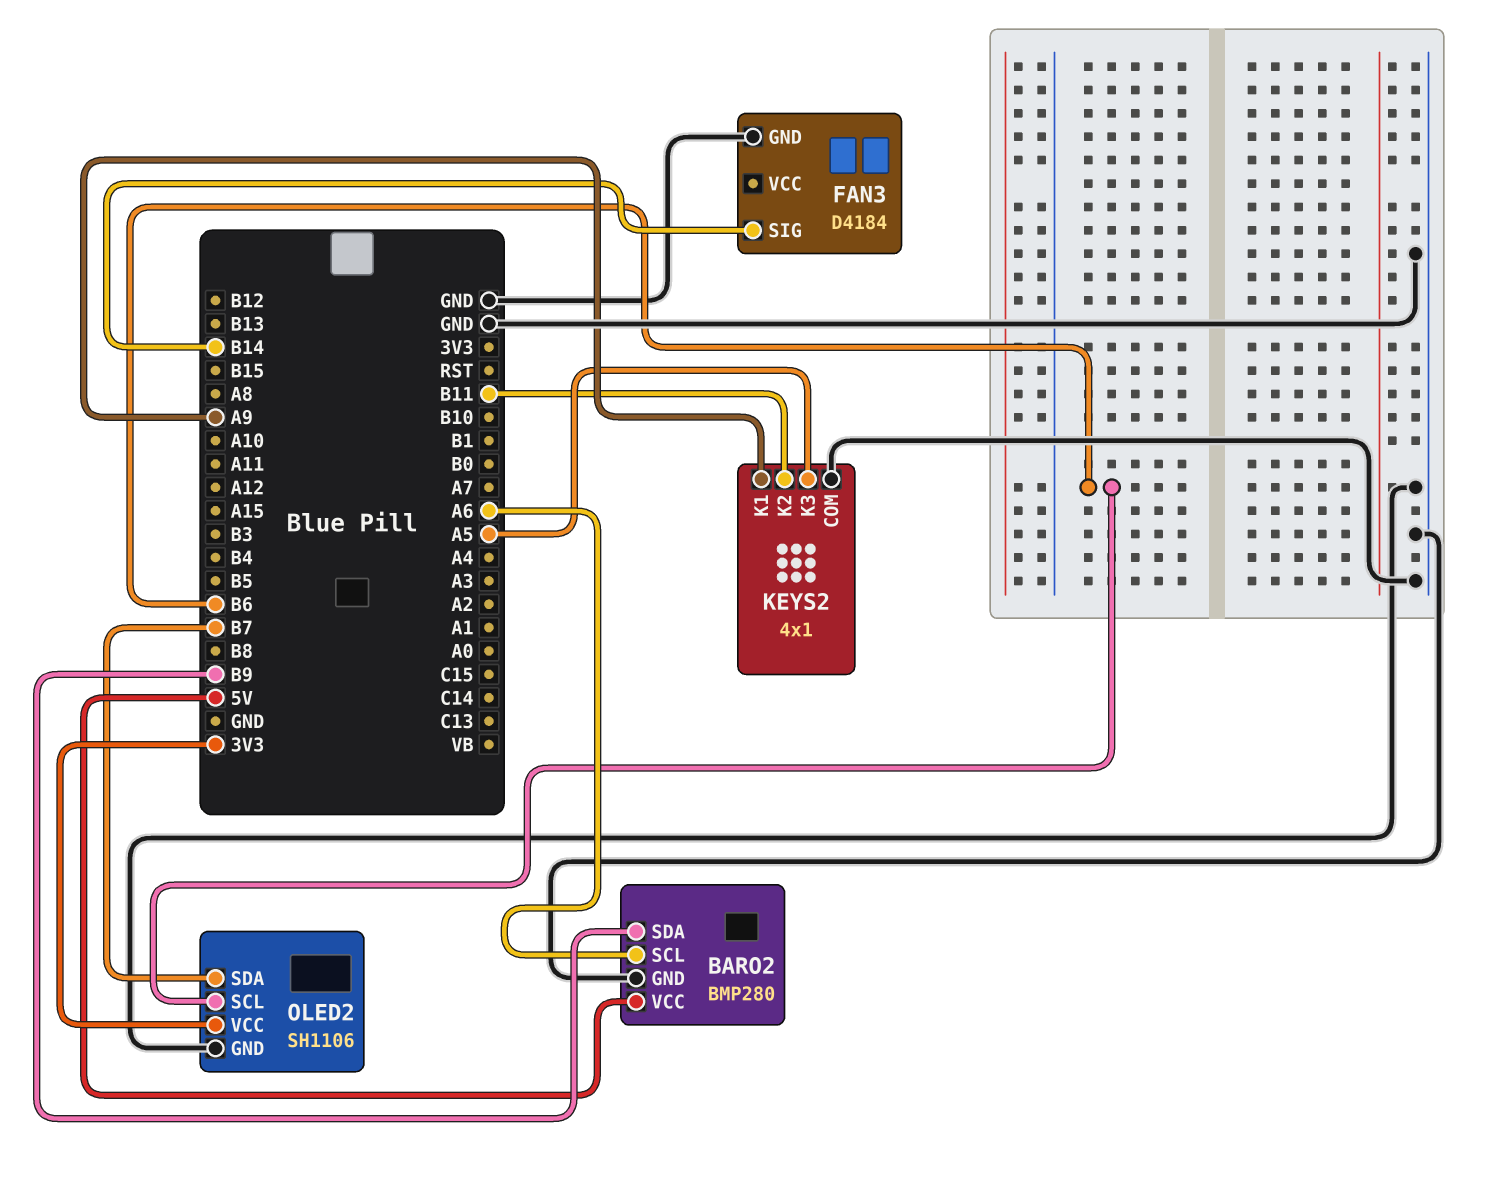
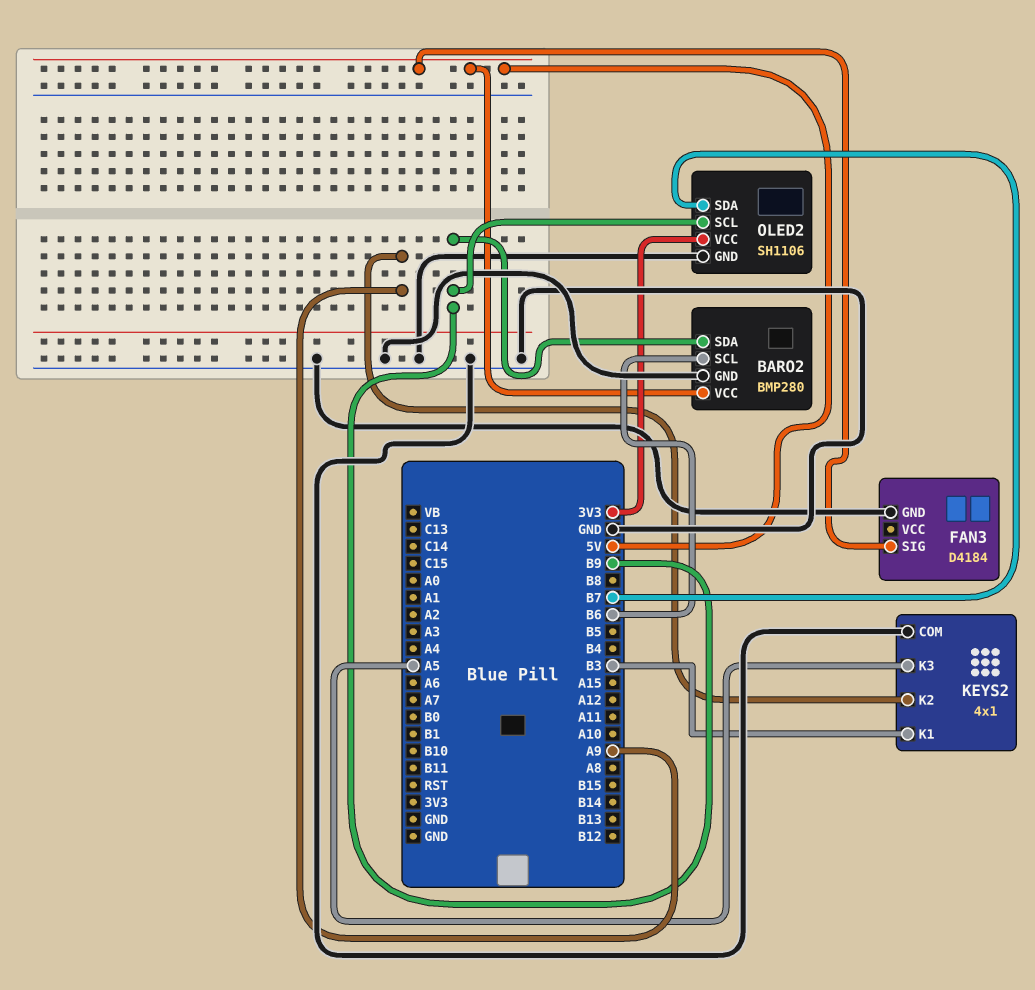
BARO2 pin SCL: A6 -> B6
FAN3 pin SIG: B14 -> 5V
KEYS2 pin K1: A9 -> B3
KEYS2 pin K2: B11 -> A9
OLED2 pin SCL: B6 -> B9

